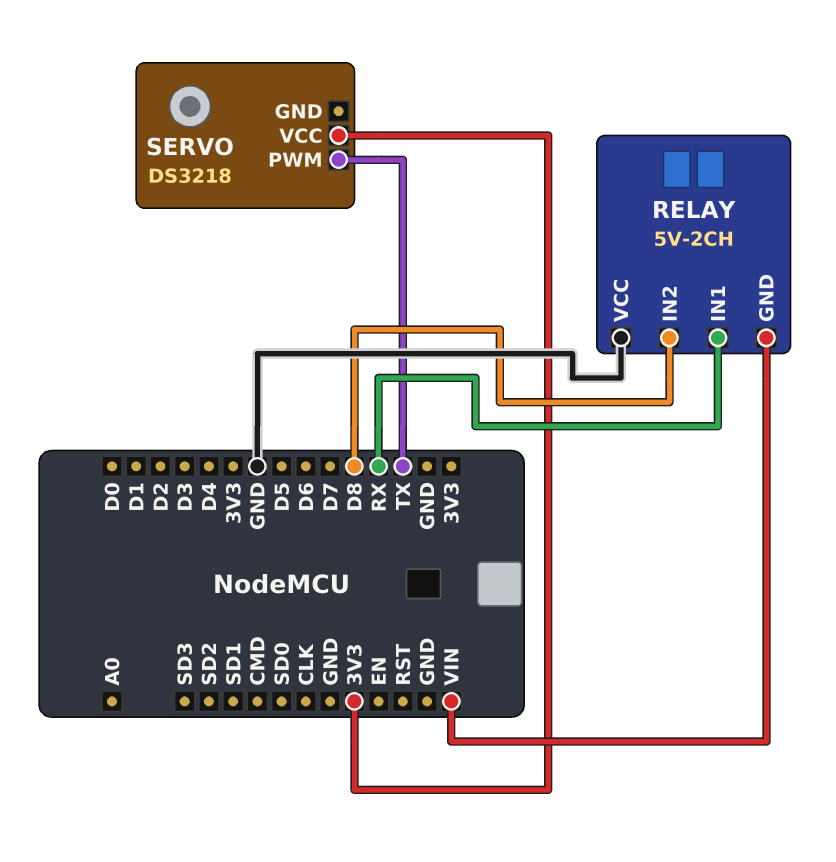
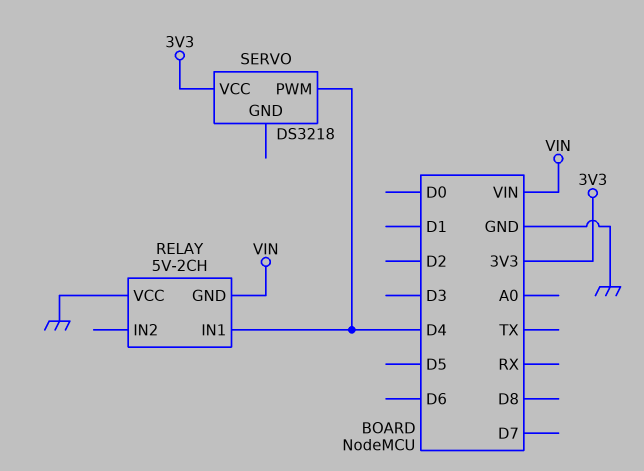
RELAY pin IN1: RX -> D4
RELAY pin IN2: D8 -> none
SERVO pin PWM: TX -> D4

